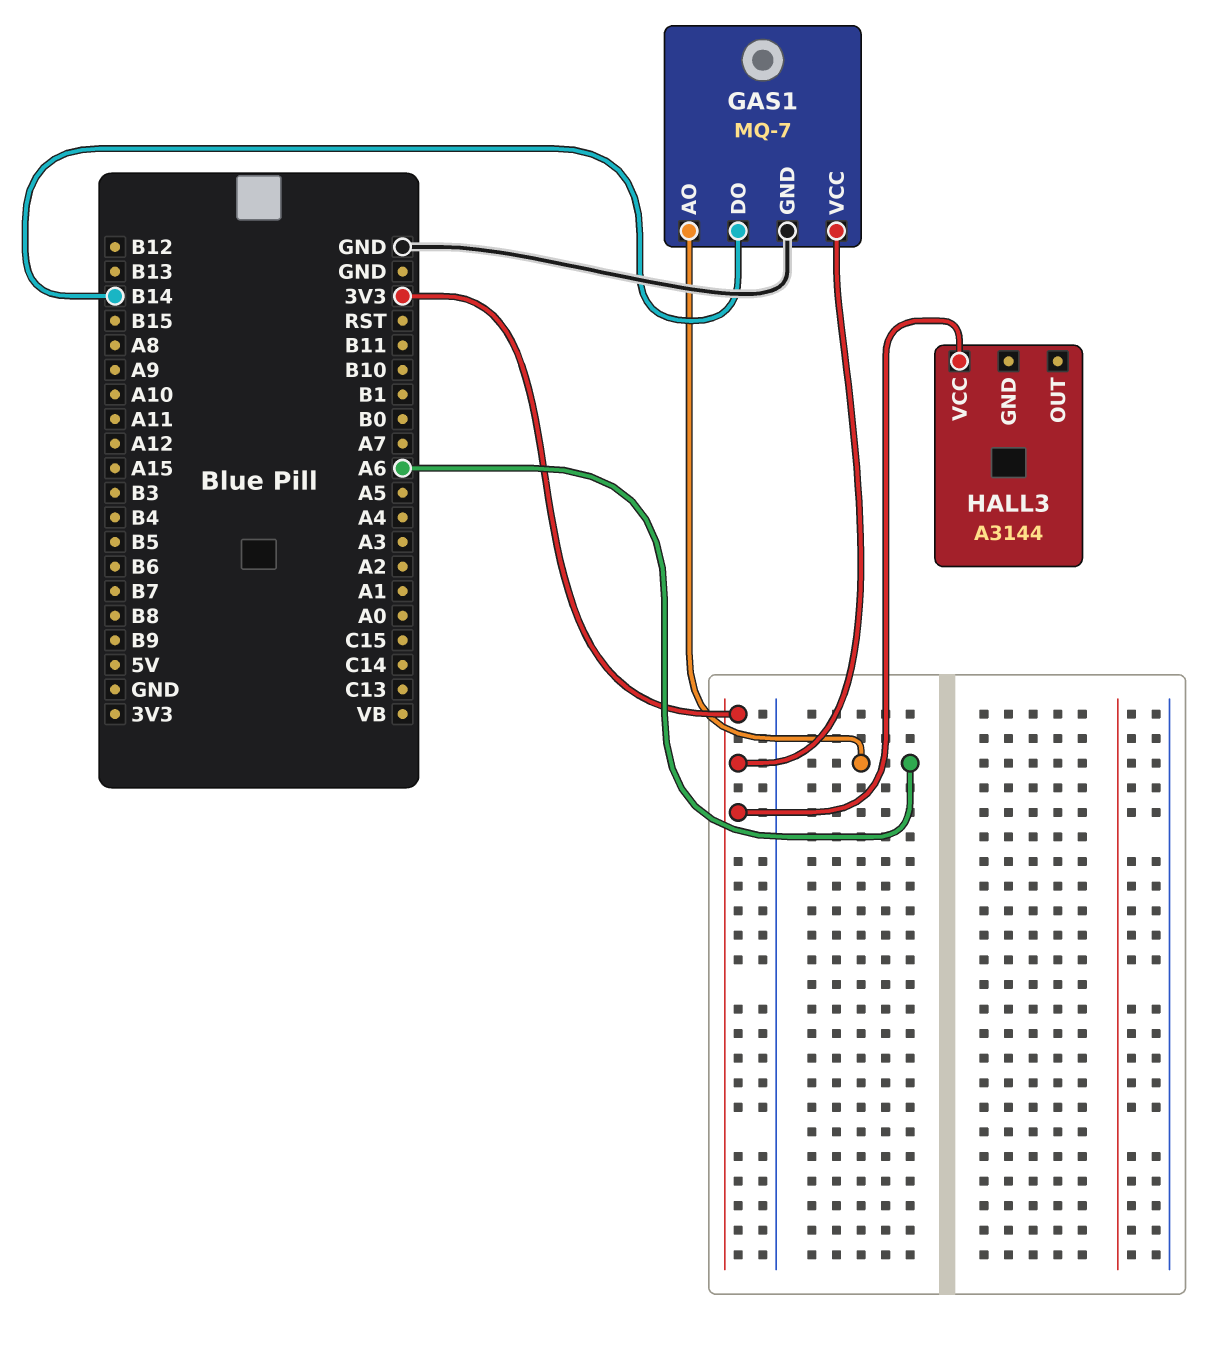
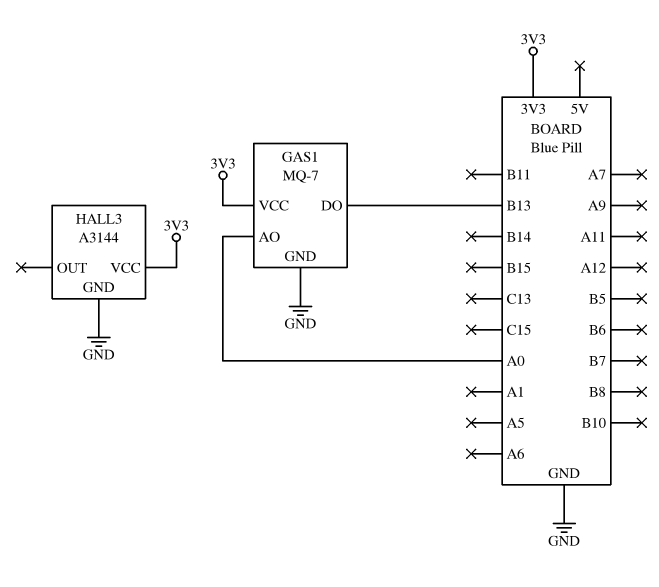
GAS1 pin AO: A6 -> A0
GAS1 pin DO: B14 -> B13
HALL3 pin GND: none -> GND

